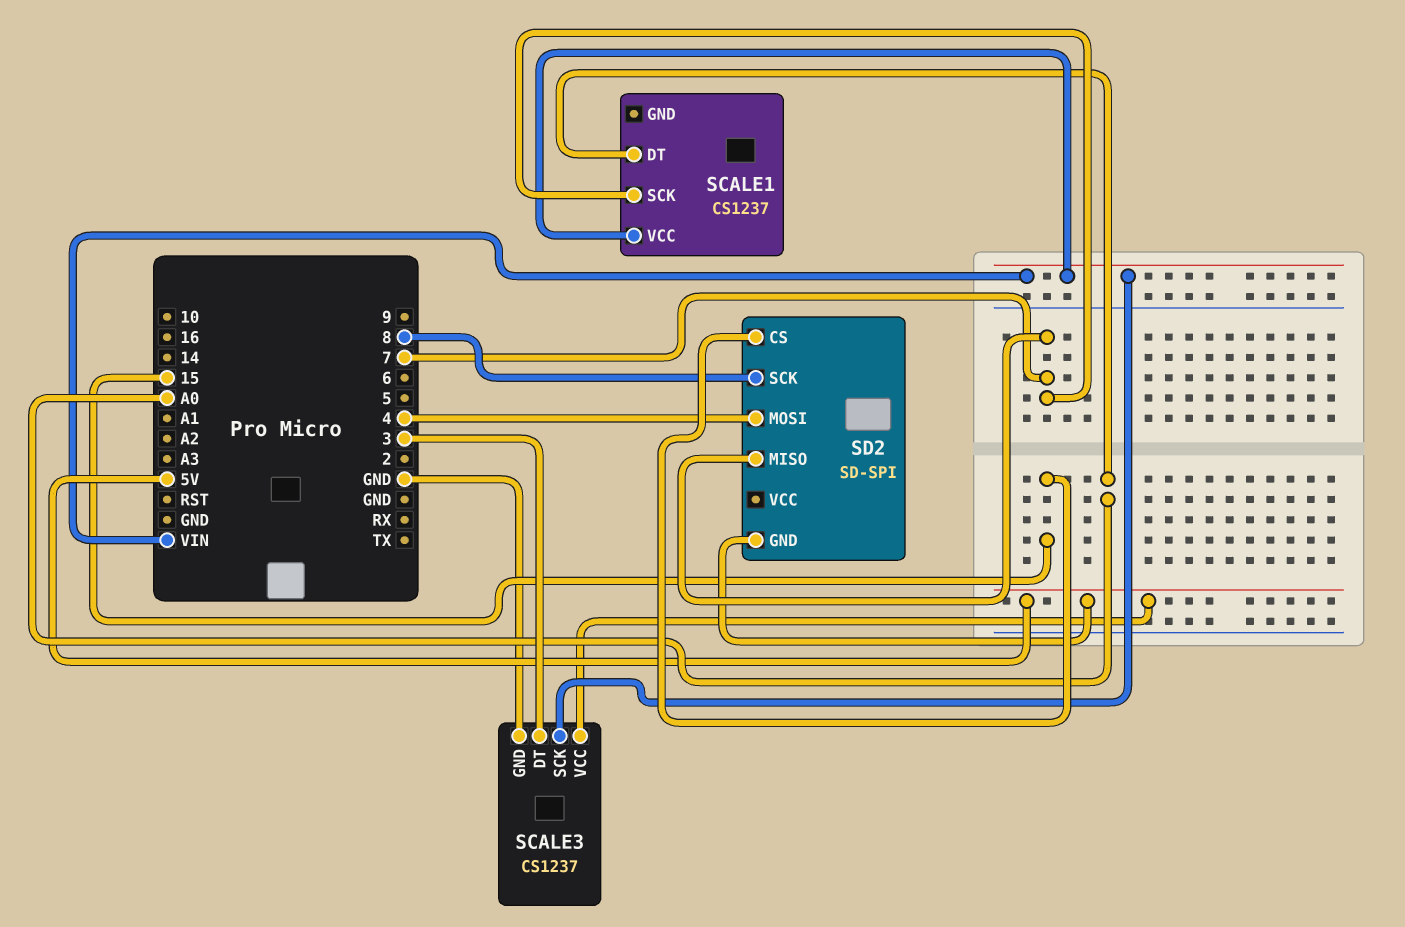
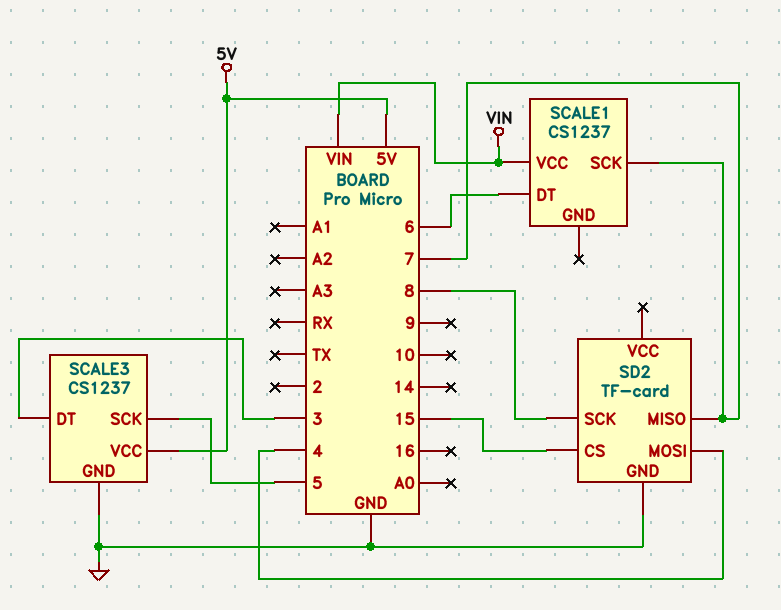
SCALE1 pin DT: A0 -> 6
SCALE3 pin SCK: VIN -> 5
SD2: SD-SPI -> TF-card
SD2 pin GND: 5V -> GND

